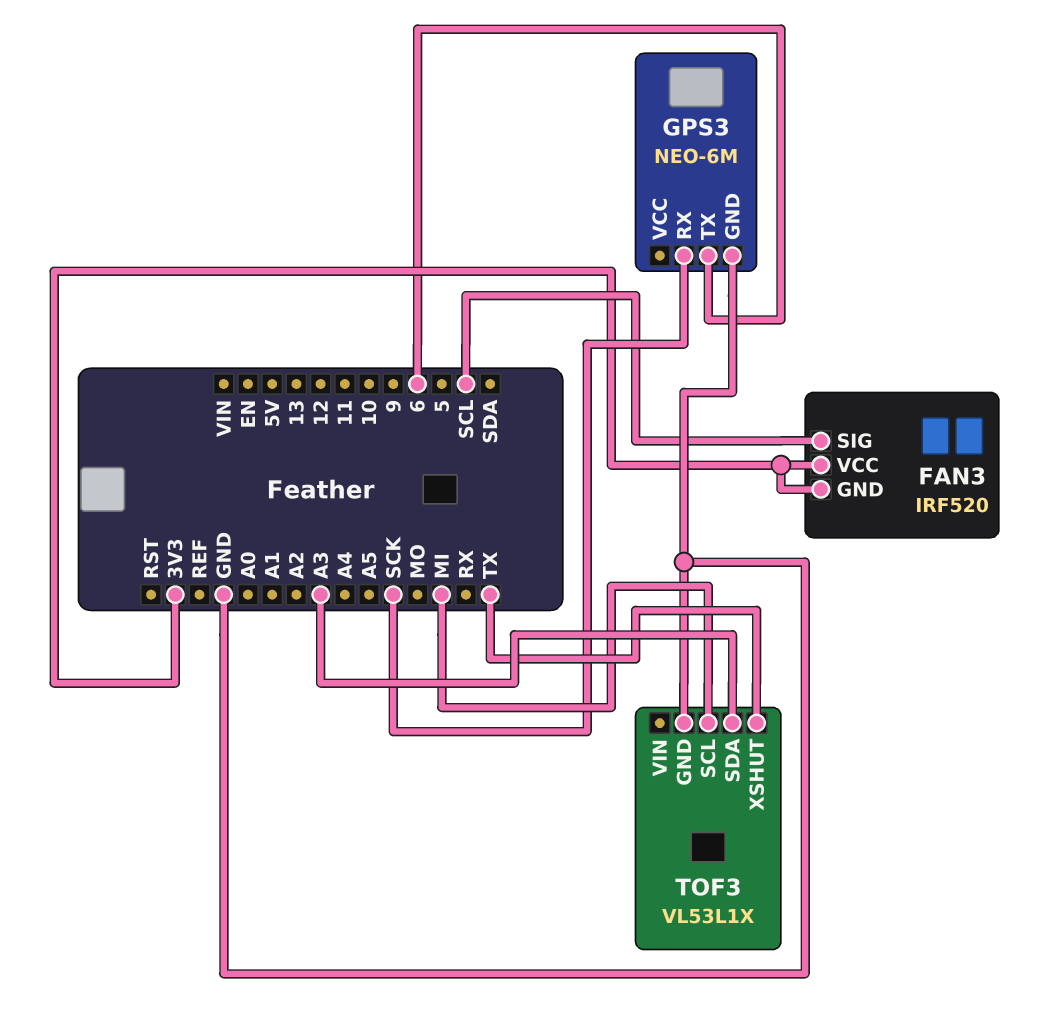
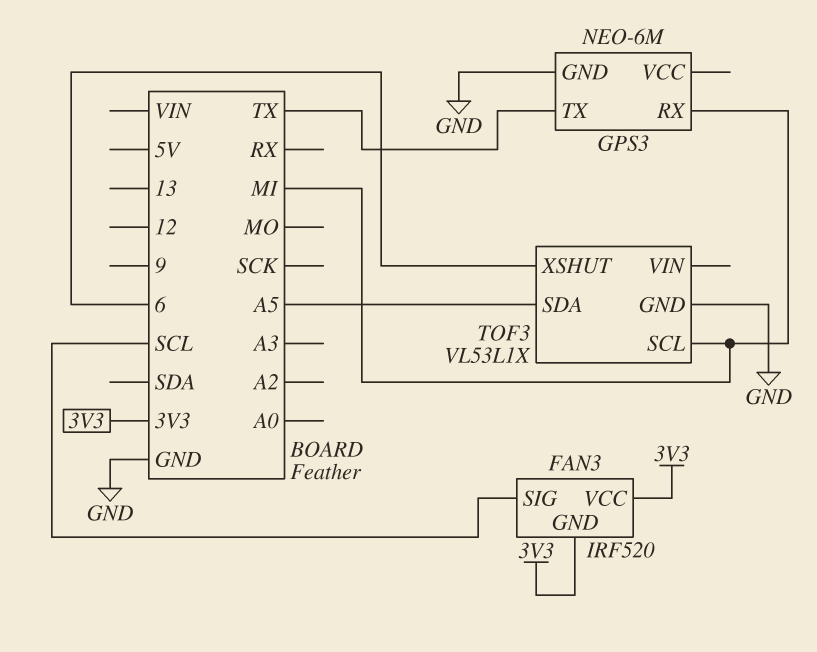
GPS3 pin RX: SCK -> MI
GPS3 pin TX: 6 -> TX
TOF3 pin SDA: A3 -> A5
TOF3 pin XSHUT: TX -> 6

